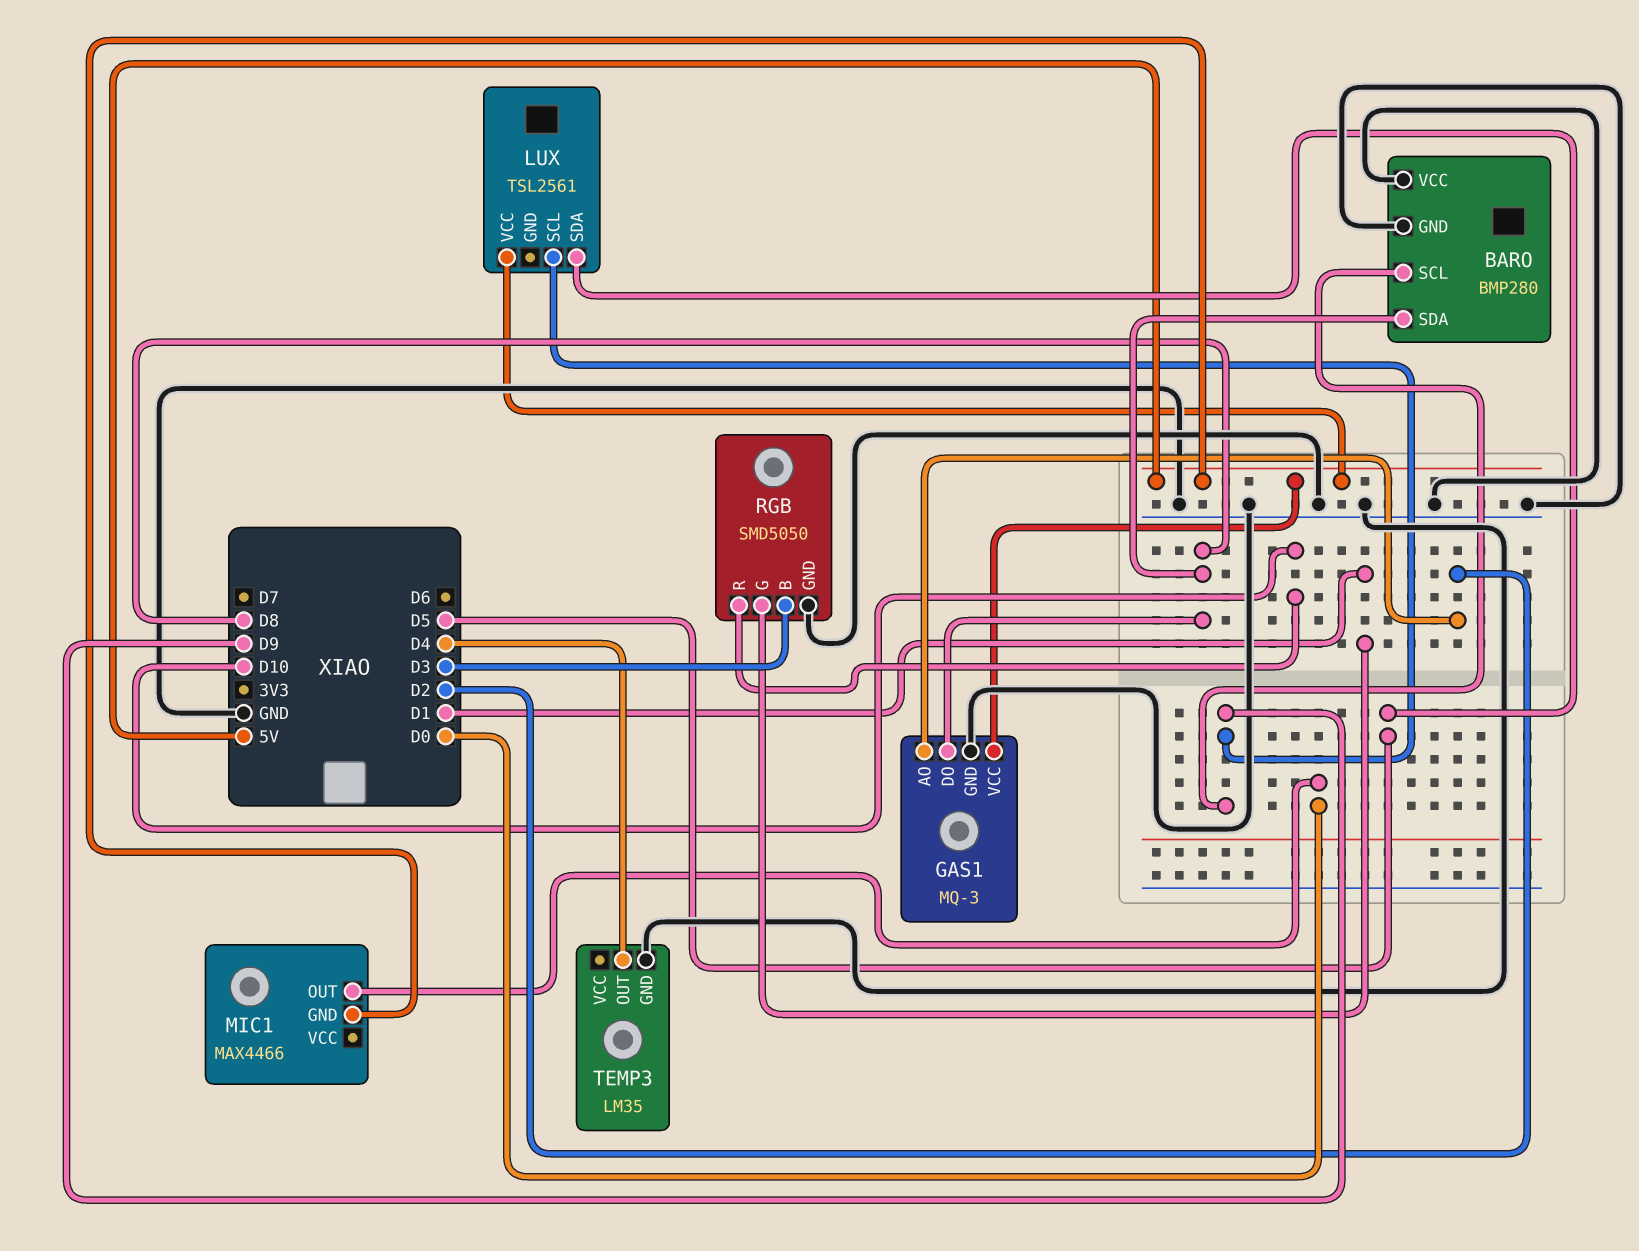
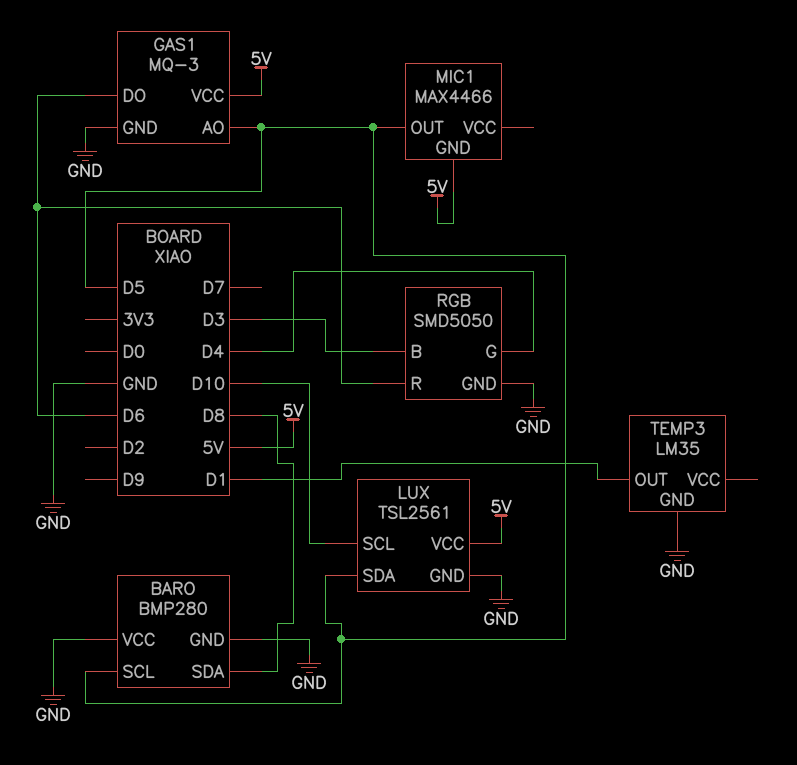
BARO pin SCL: D9 -> D5
GAS1 pin AO: D2 -> D5
GAS1 pin DO: D8 -> D6
LUX pin GND: none -> GND
LUX pin SCL: D9 -> D10
MIC1 pin OUT: D0 -> D5
RGB pin G: D1 -> D4
RGB pin R: D10 -> D6
TEMP3 pin OUT: D4 -> D1

